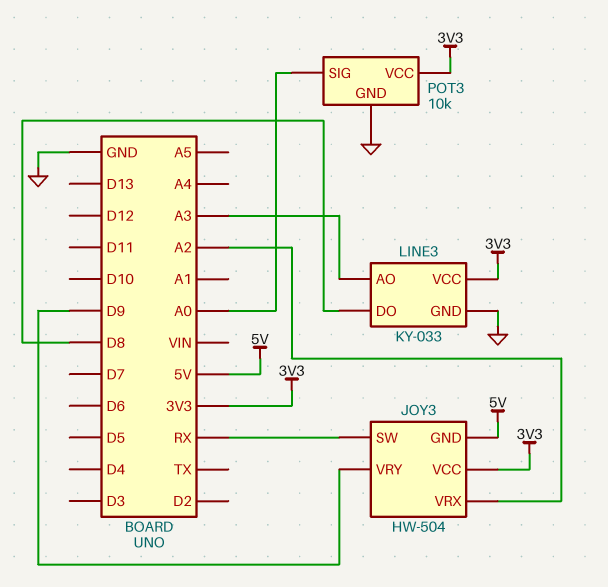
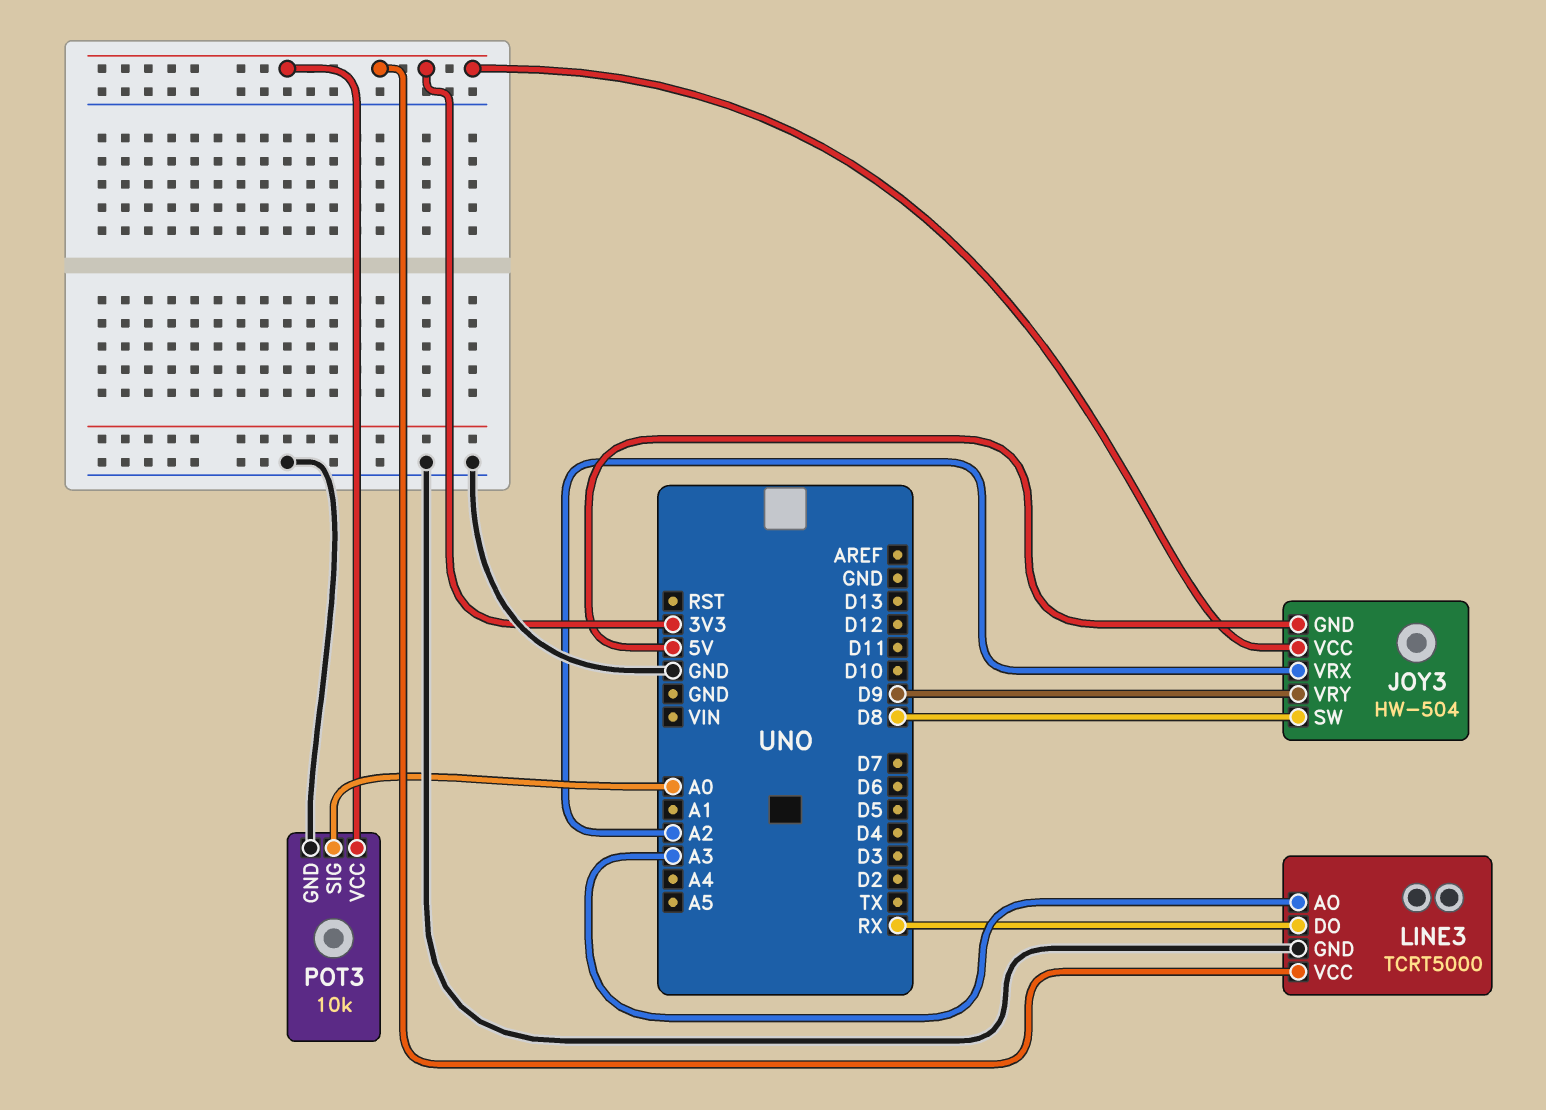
JOY3 pin SW: RX -> D8
LINE3: KY-033 -> TCRT5000
LINE3 pin DO: D8 -> RX

